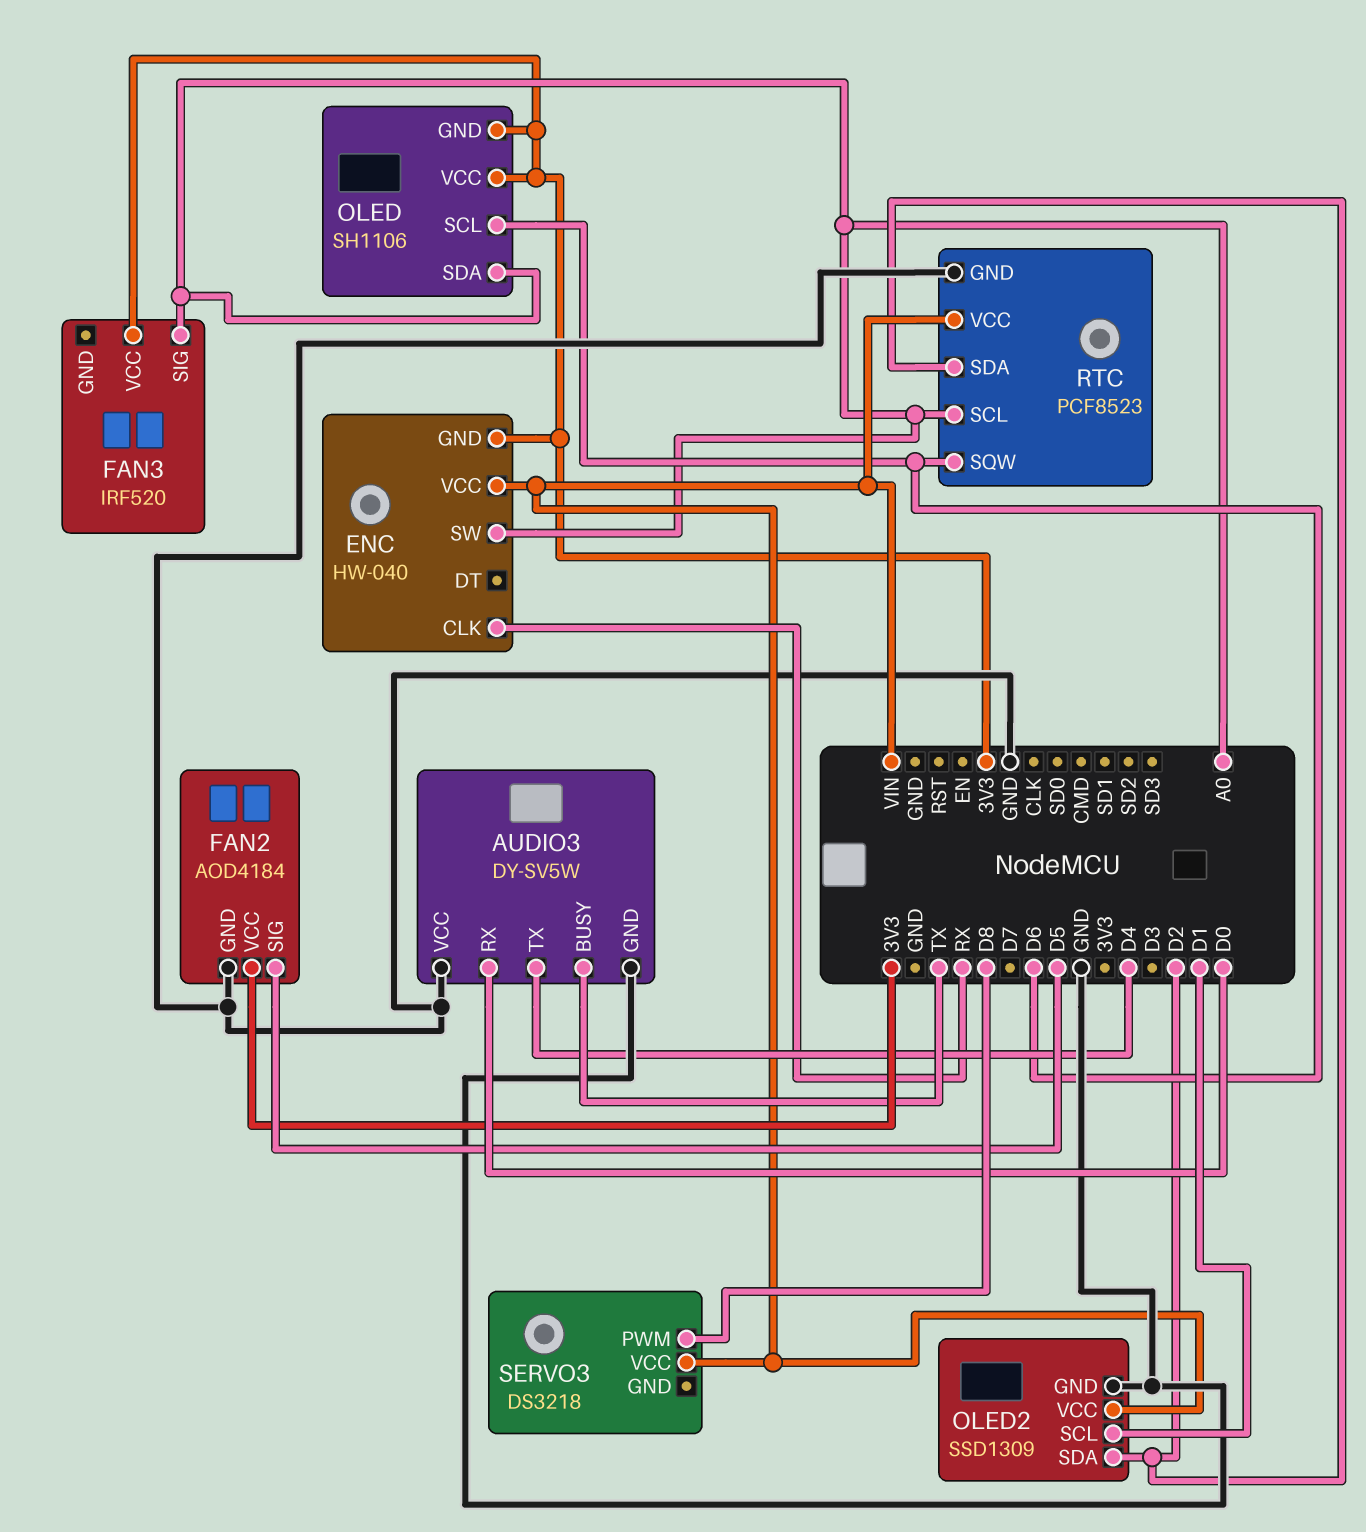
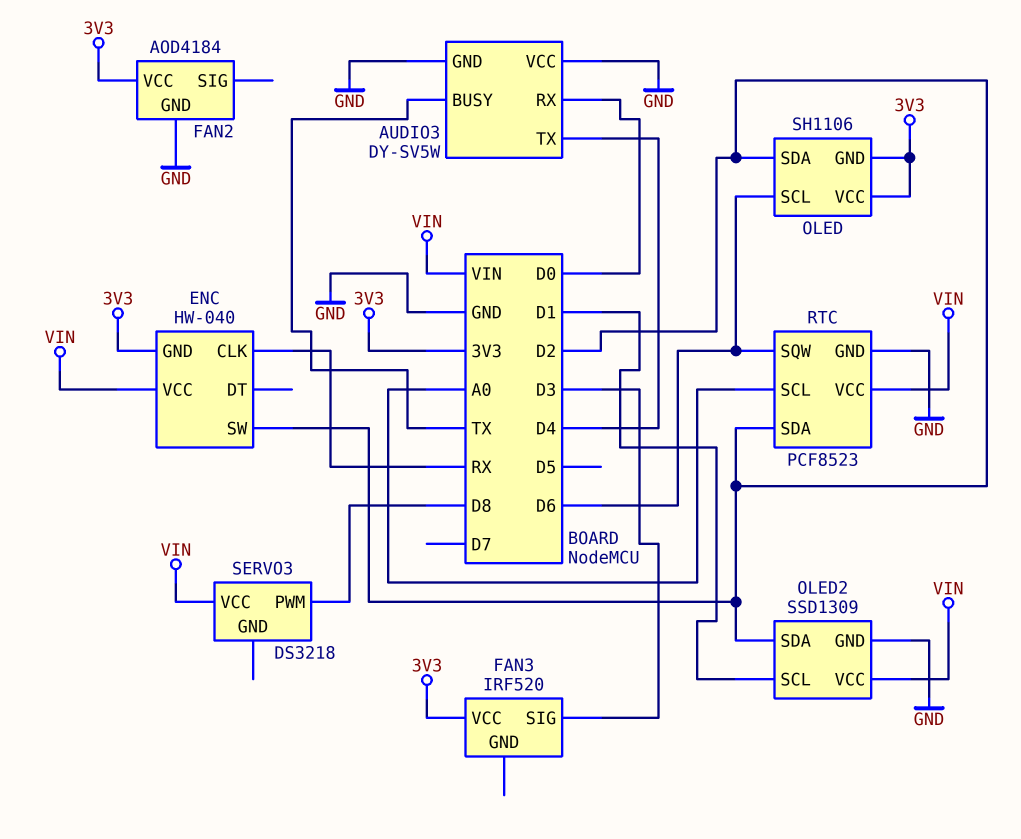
ENC pin SW: A0 -> D2
FAN2 pin SIG: D5 -> none
FAN3 pin SIG: A0 -> D3
OLED pin SDA: A0 -> D2

